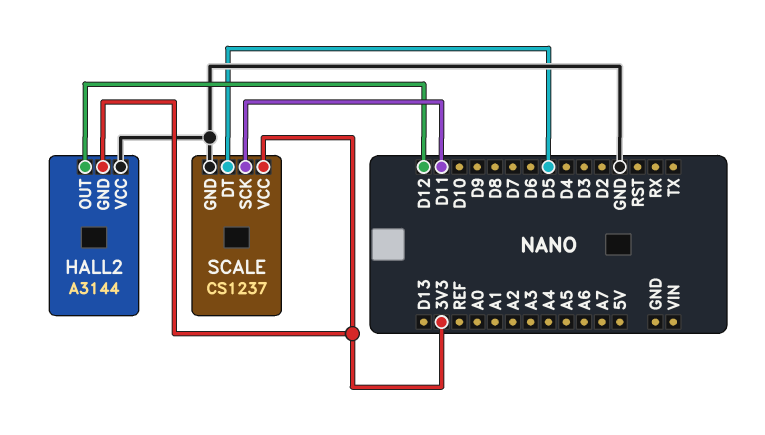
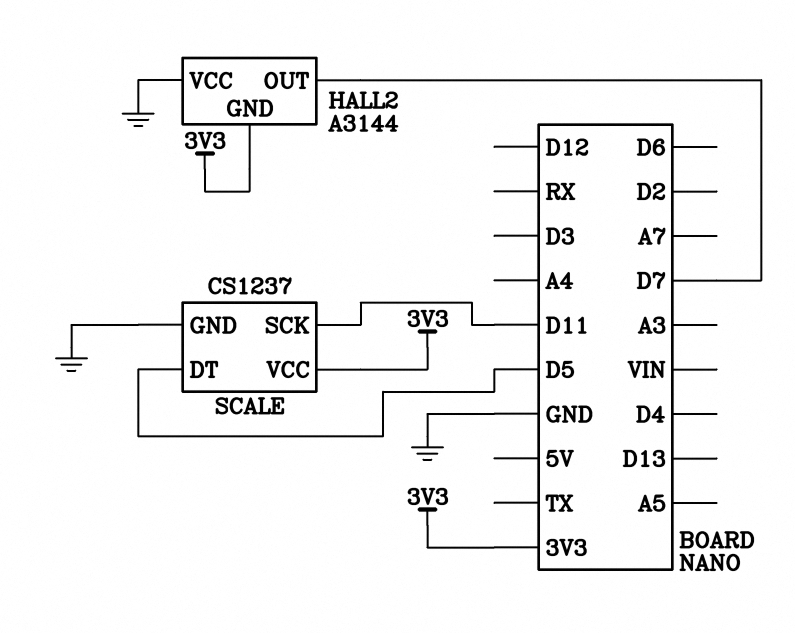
HALL2 pin OUT: D12 -> D7

